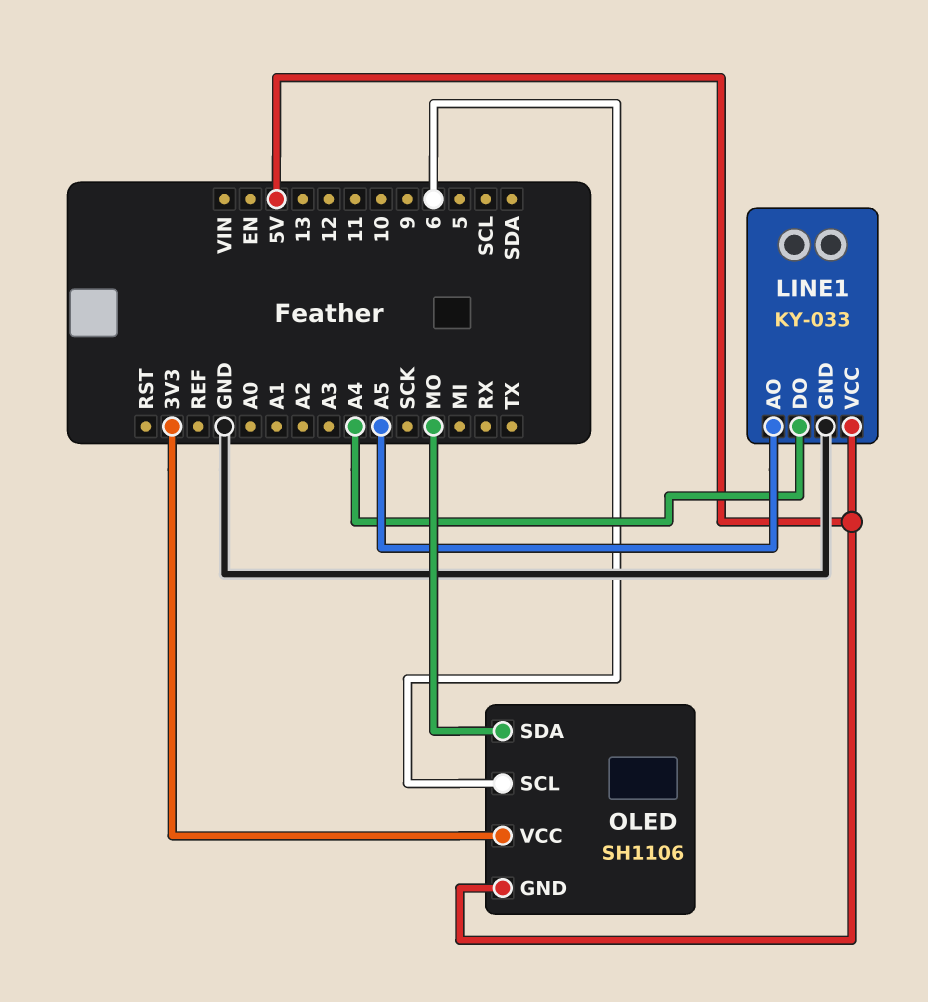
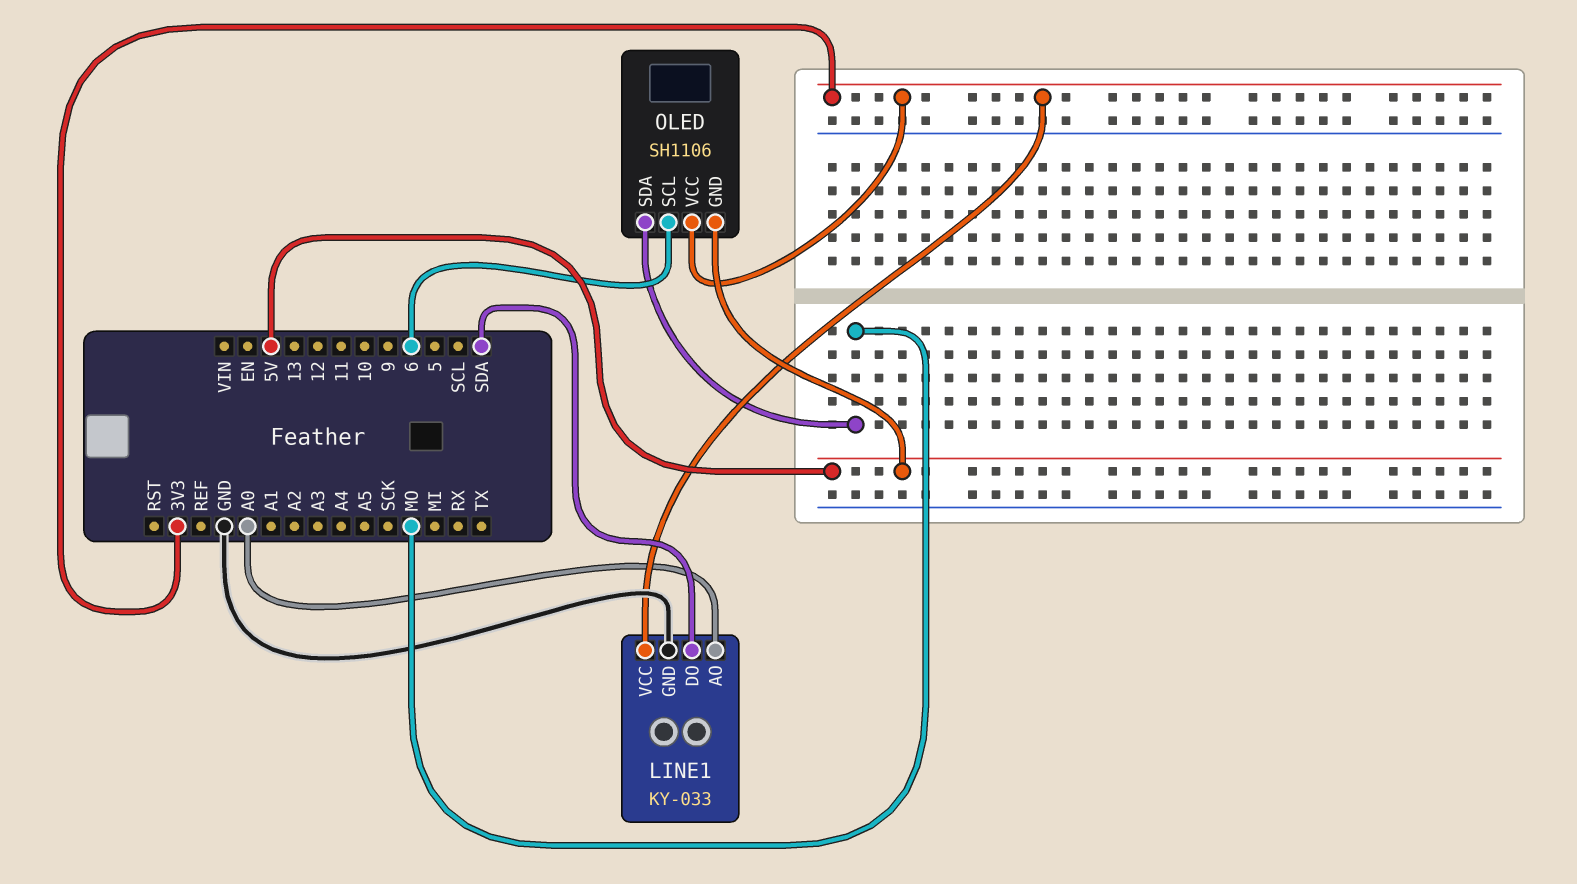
LINE1 pin AO: A5 -> A0
LINE1 pin DO: A4 -> SDA
LINE1 pin VCC: 5V -> 3V3

